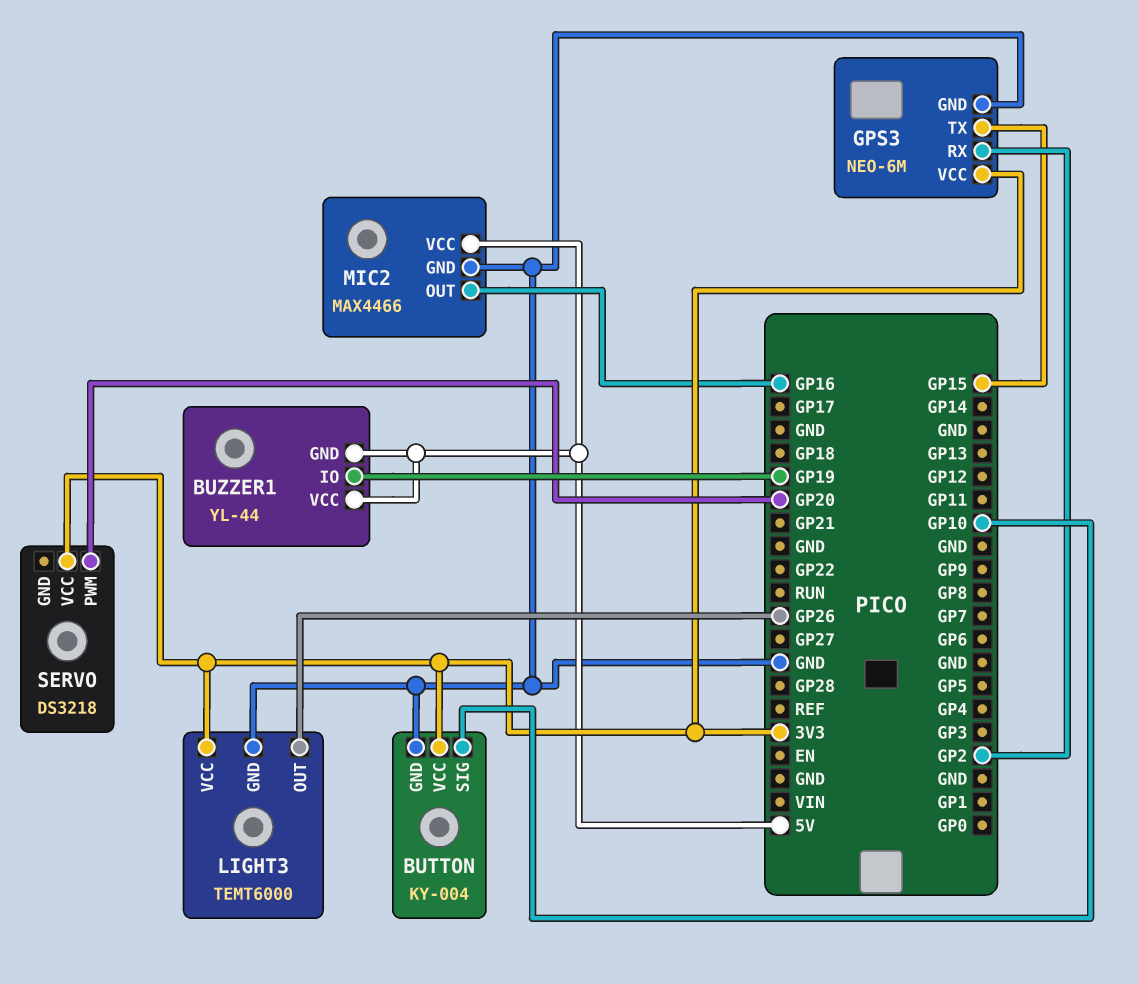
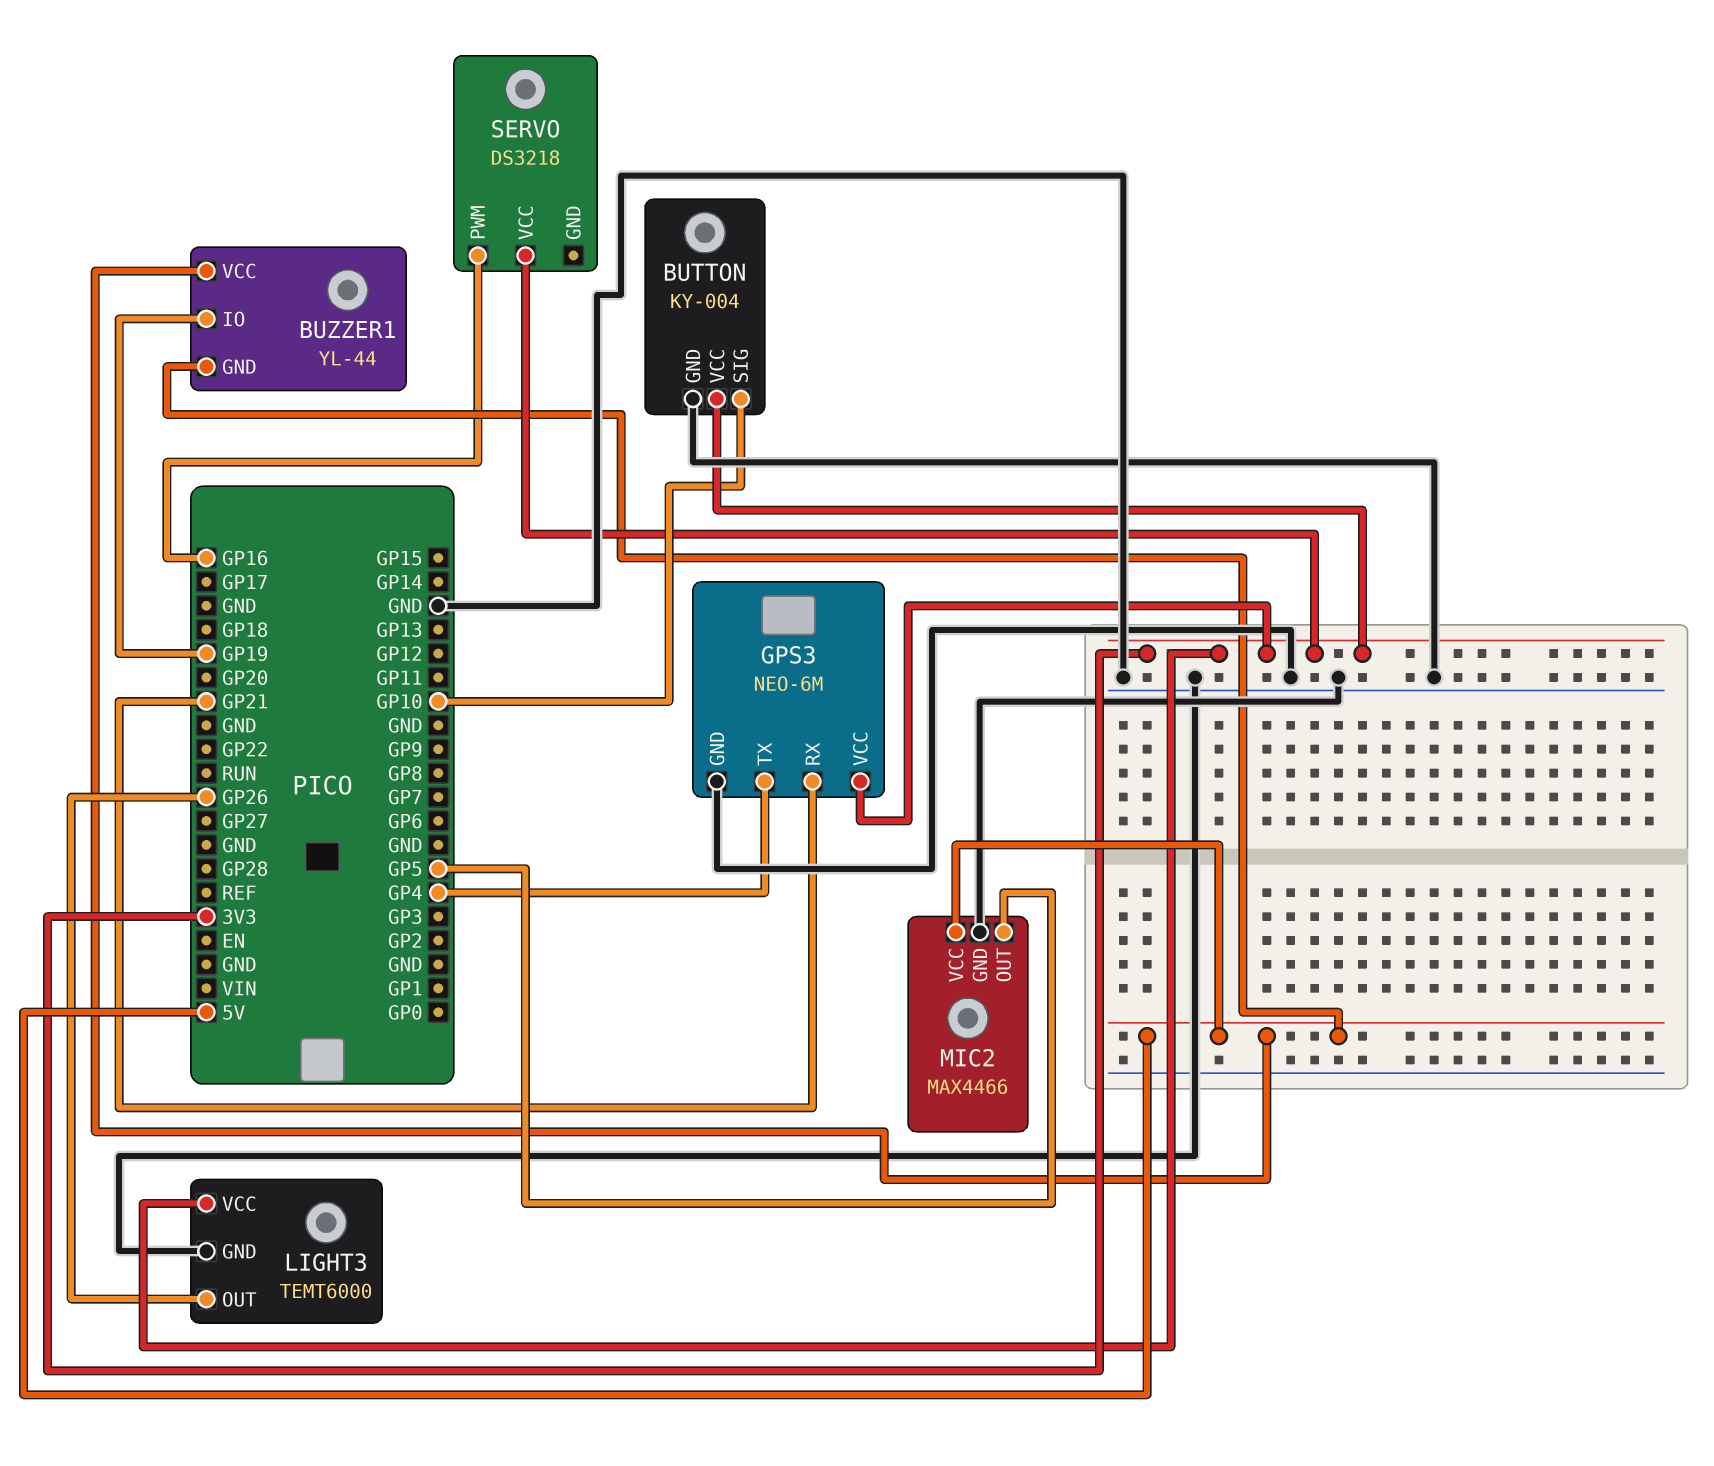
GPS3 pin RX: GP2 -> GP21
GPS3 pin TX: GP15 -> GP4
MIC2 pin OUT: GP16 -> GP5
SERVO pin PWM: GP20 -> GP16

